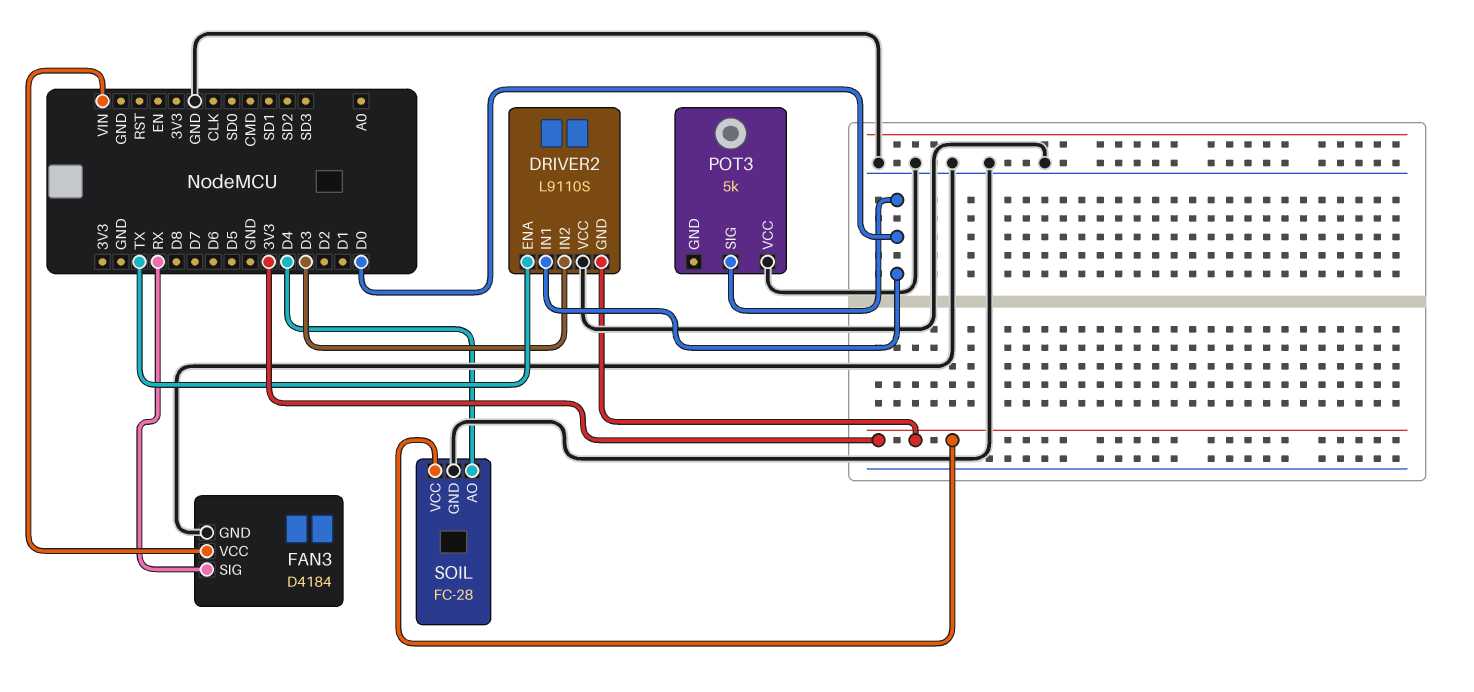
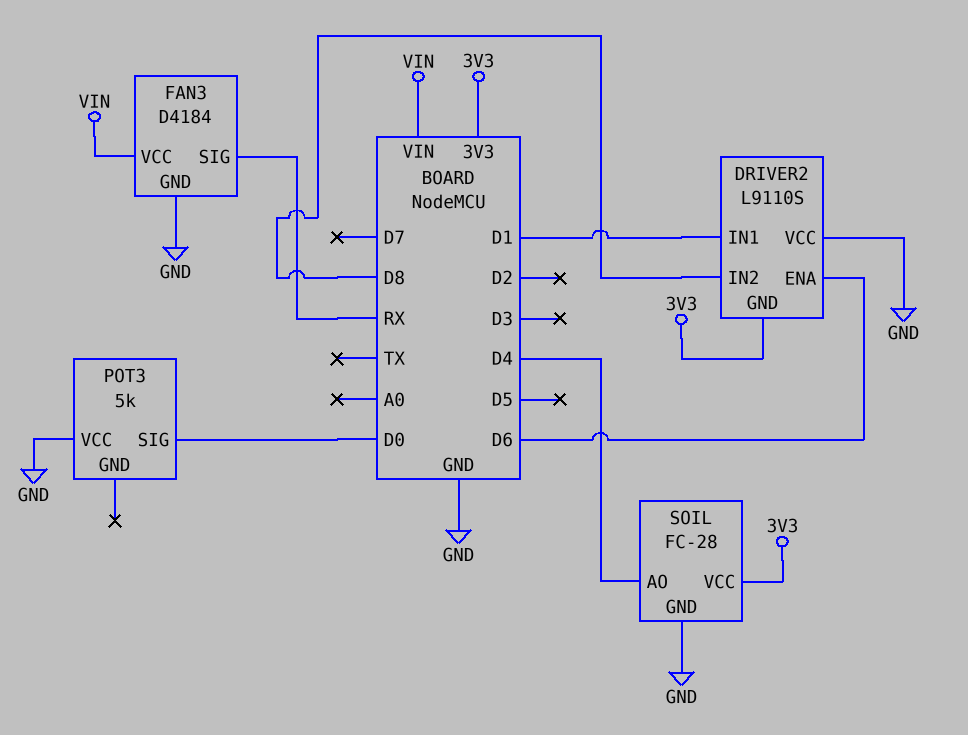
DRIVER2 pin ENA: TX -> D6
DRIVER2 pin IN1: D0 -> D1
DRIVER2 pin IN2: D3 -> D8

